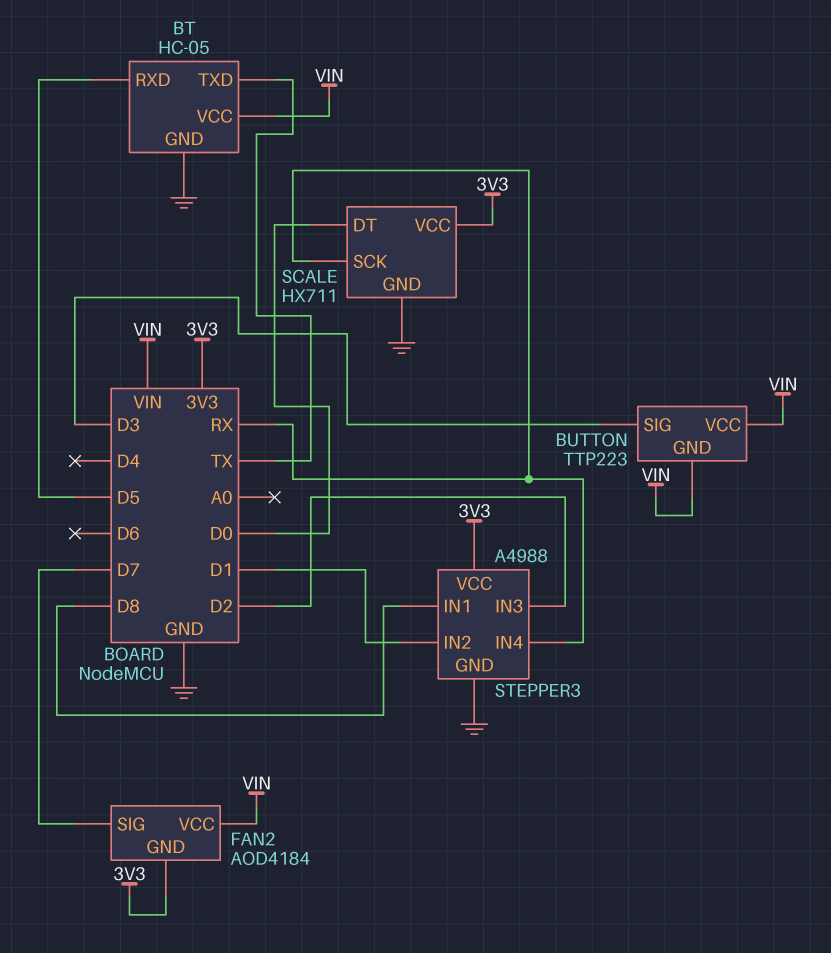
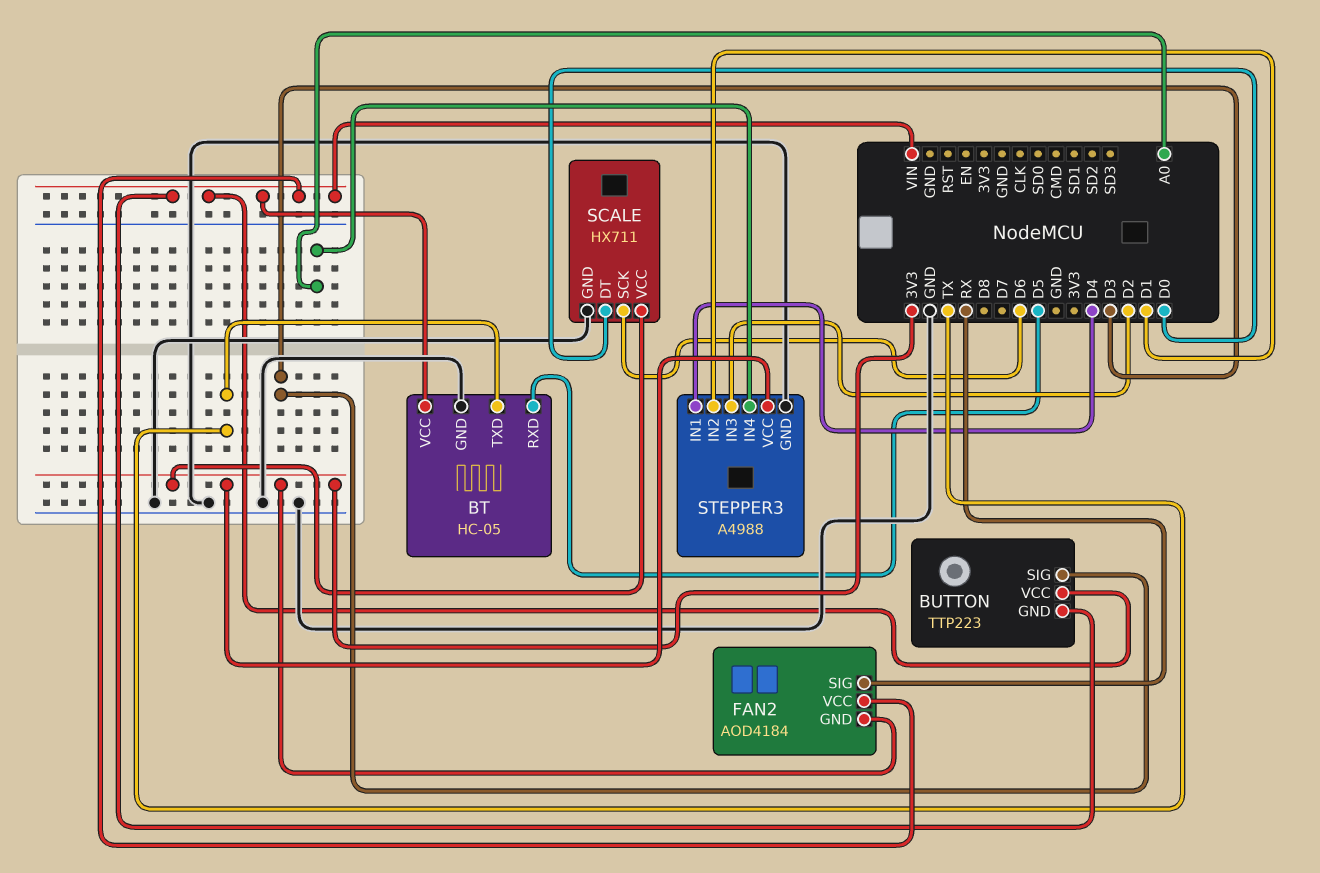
FAN2 pin SIG: D7 -> RX
SCALE pin SCK: RX -> D6
STEPPER3 pin IN1: D8 -> D4
STEPPER3 pin IN4: RX -> A0

